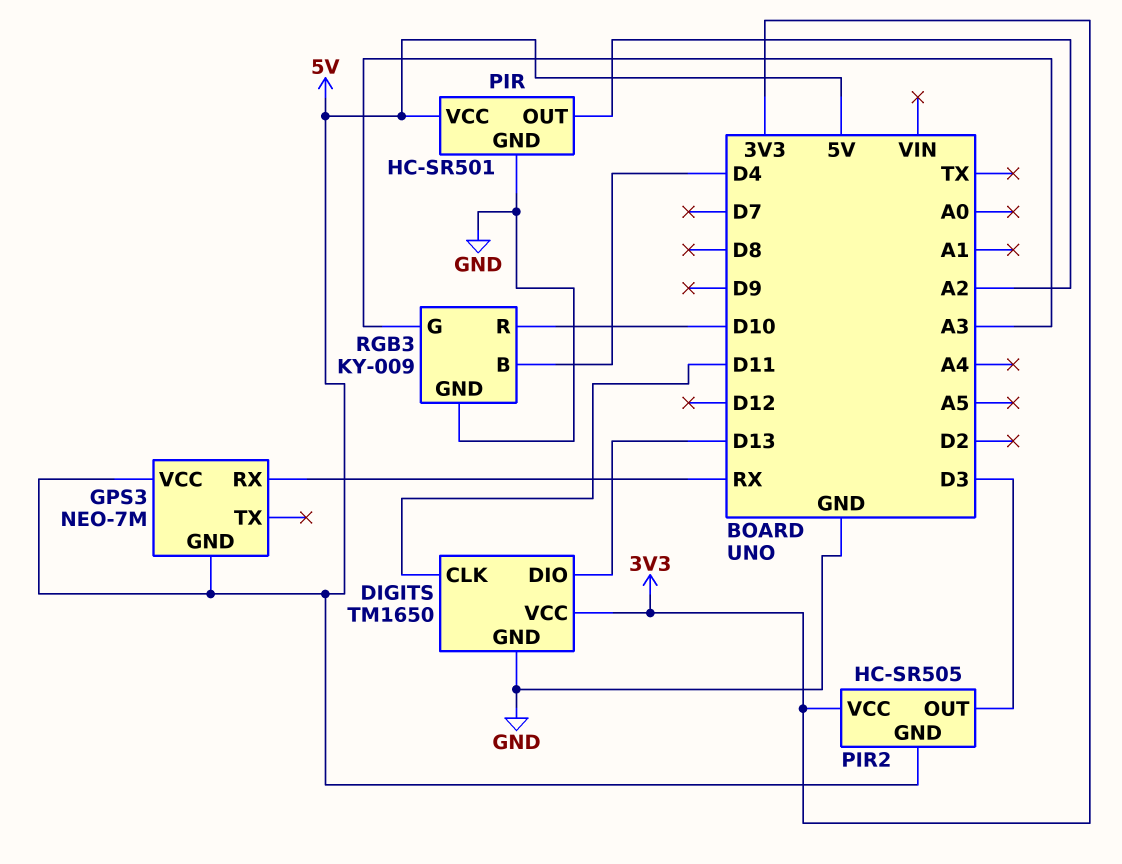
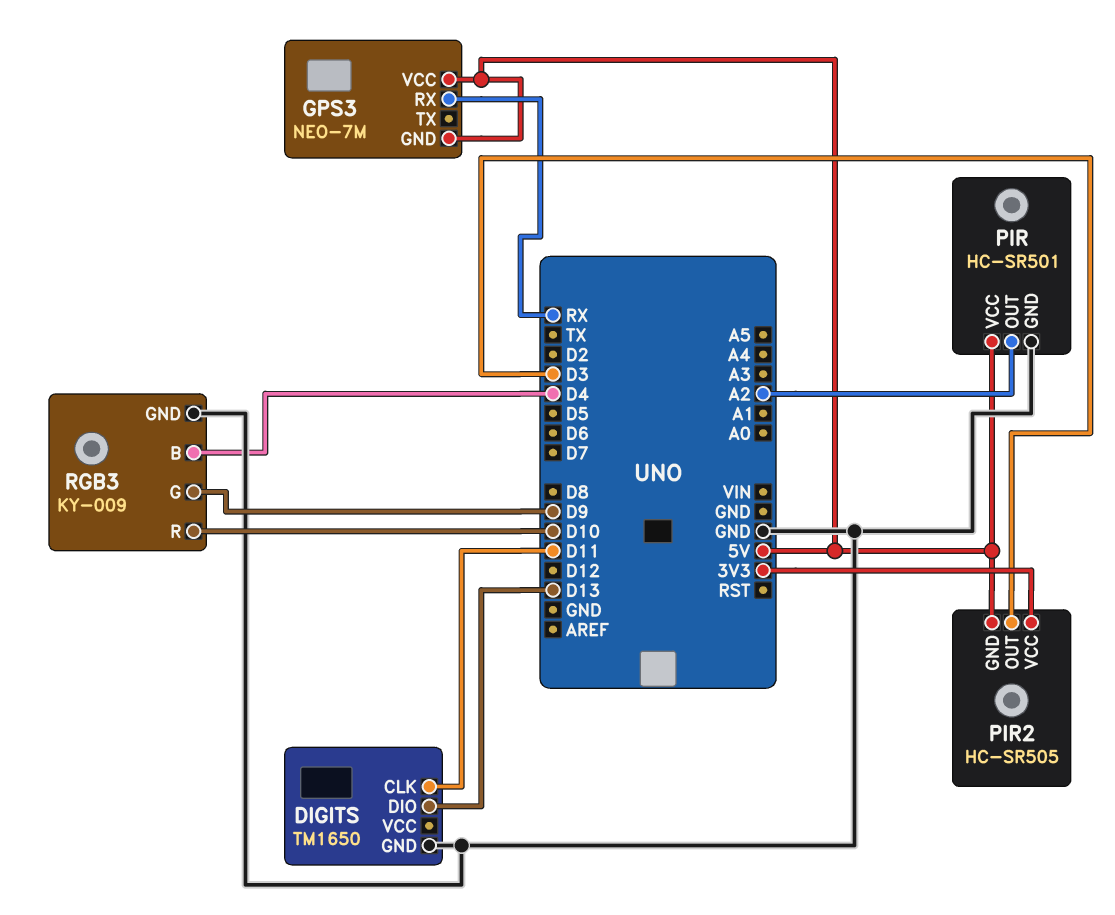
DIGITS pin VCC: 3V3 -> none
RGB3 pin G: A3 -> D9

